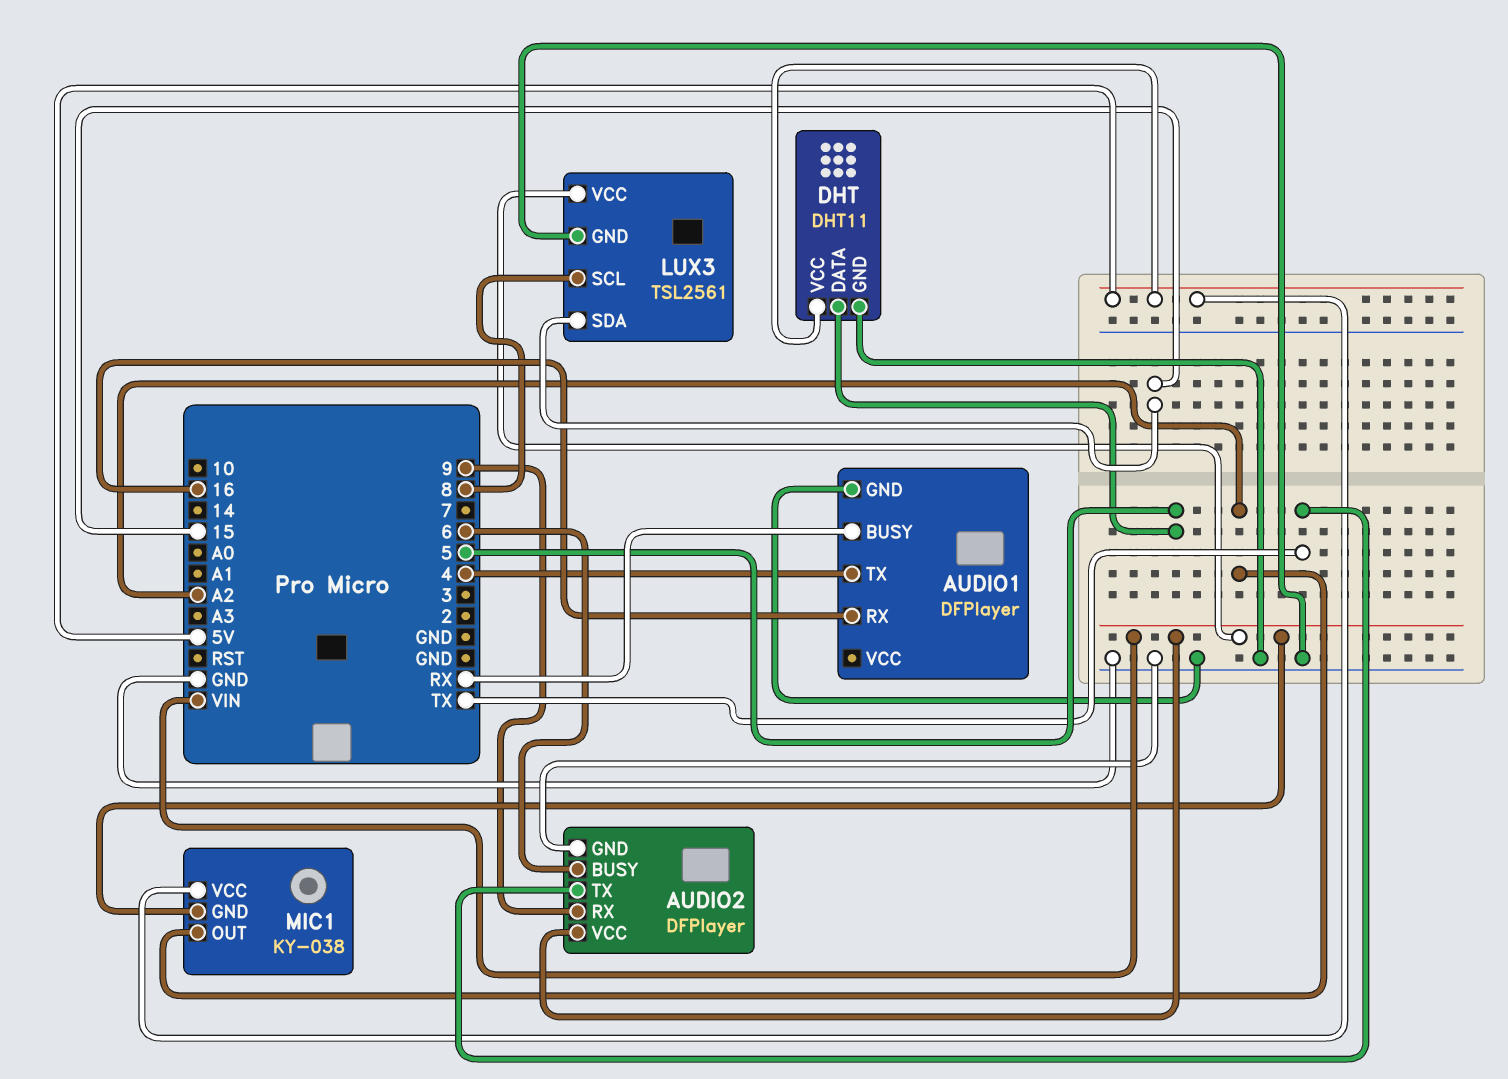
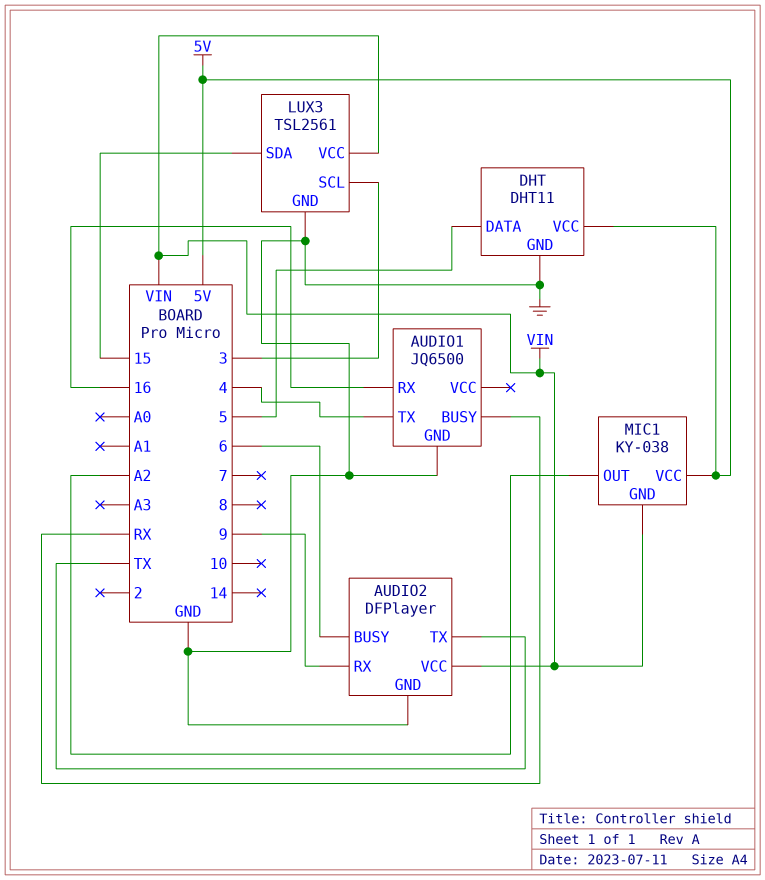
AUDIO1: DFPlayer -> JQ6500
LUX3 pin SCL: 8 -> 3

